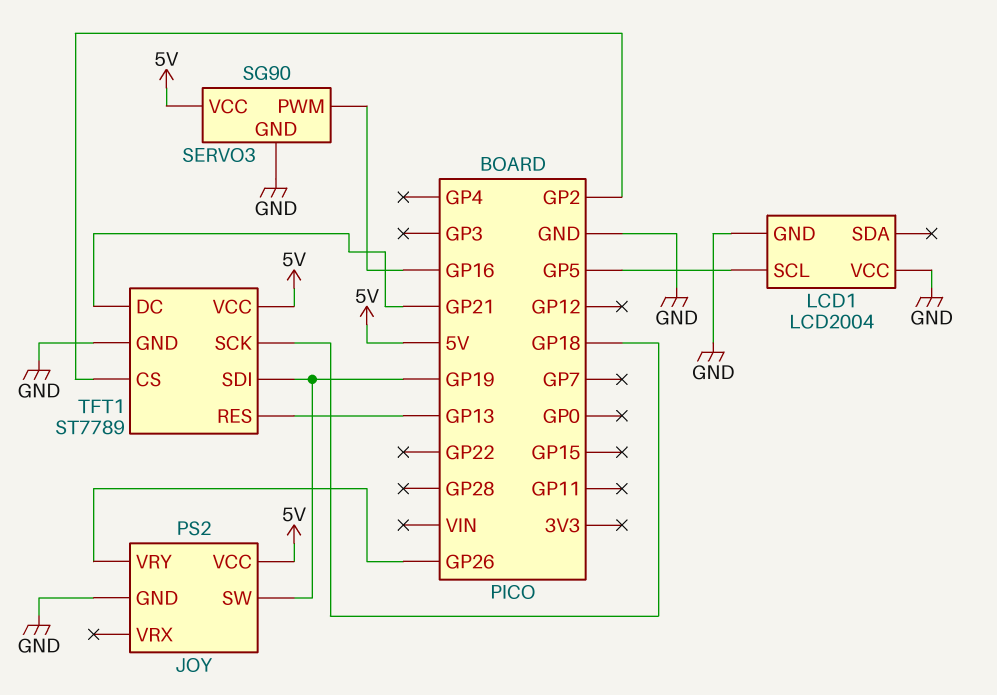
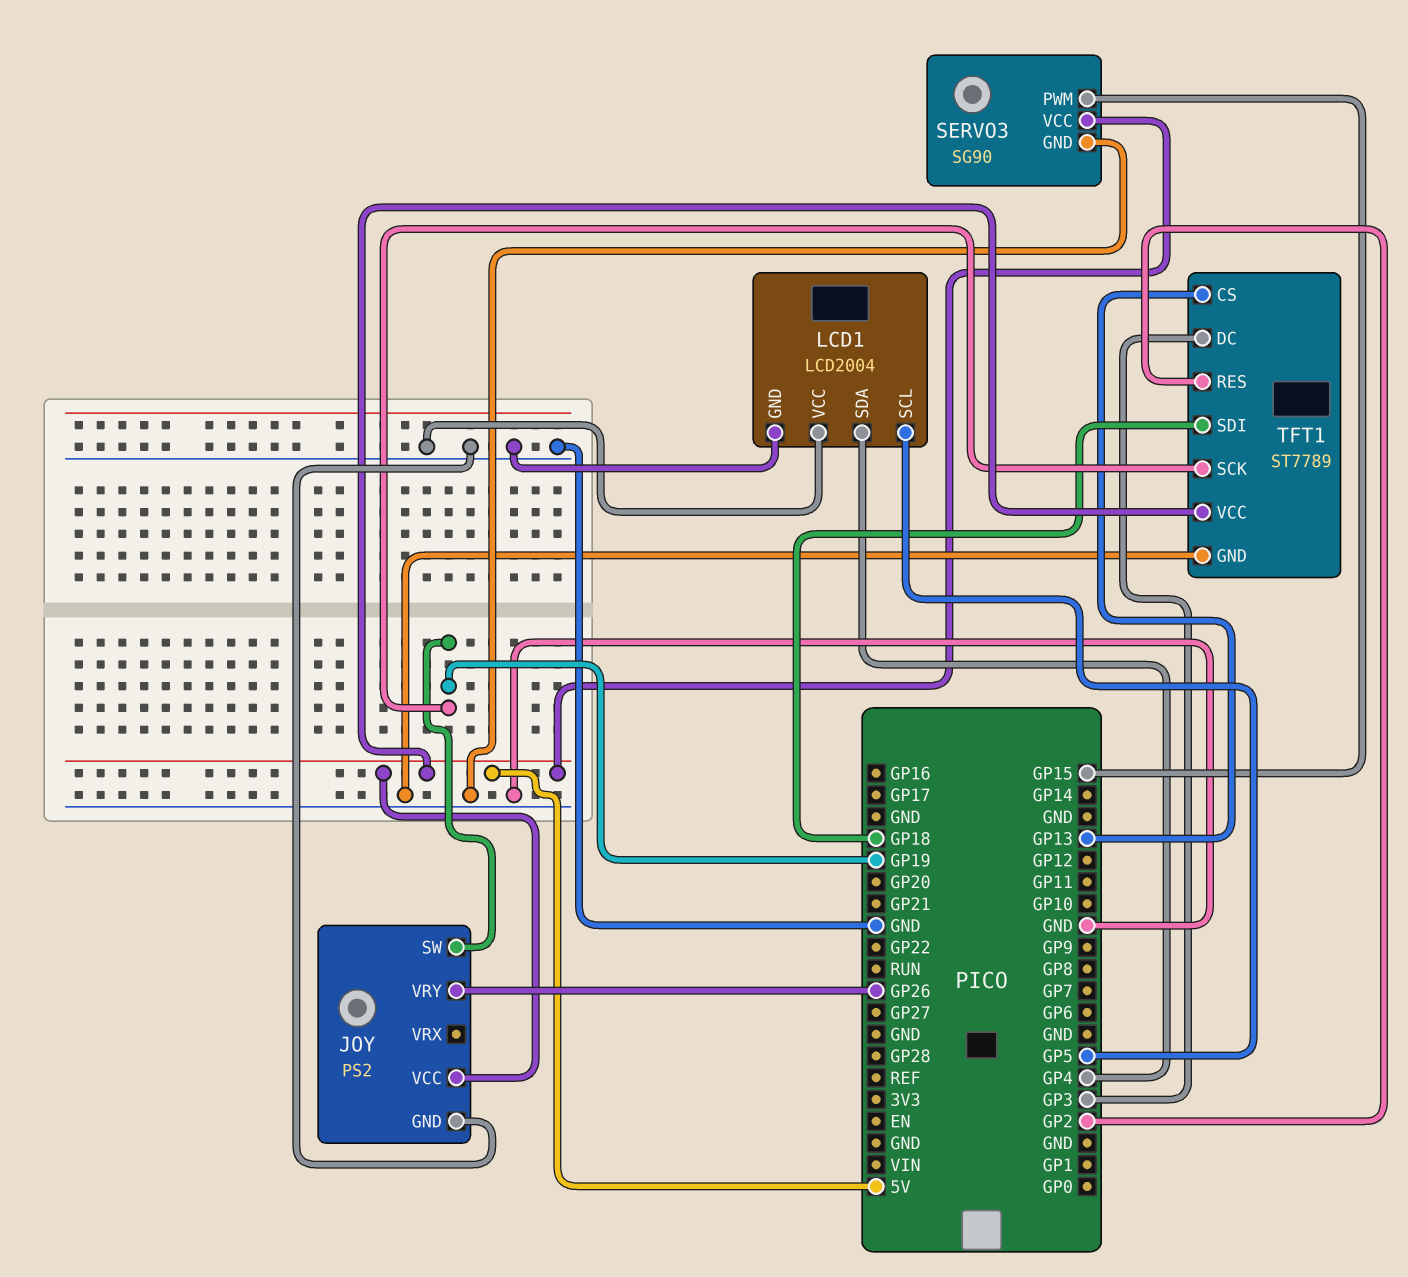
LCD1 pin SDA: none -> GP4
SERVO3 pin PWM: GP16 -> GP15
TFT1 pin CS: GP2 -> GP13
TFT1 pin DC: GP21 -> GP3
TFT1 pin RES: GP13 -> GP2
TFT1 pin SCK: GP18 -> GP19
TFT1 pin SDI: GP19 -> GP18

